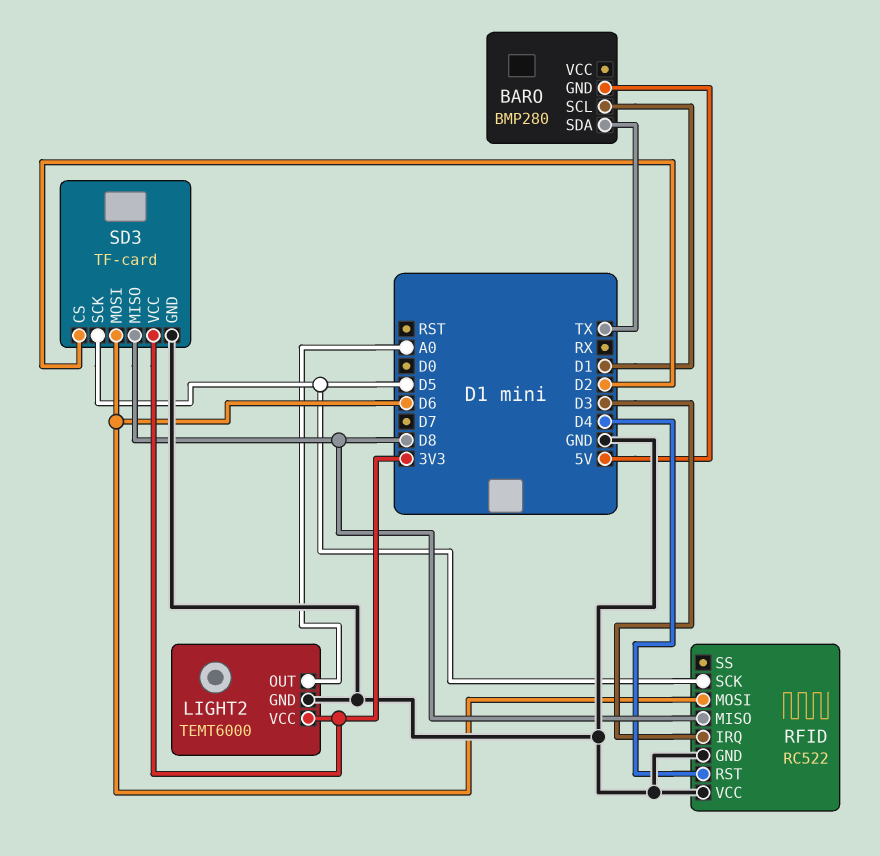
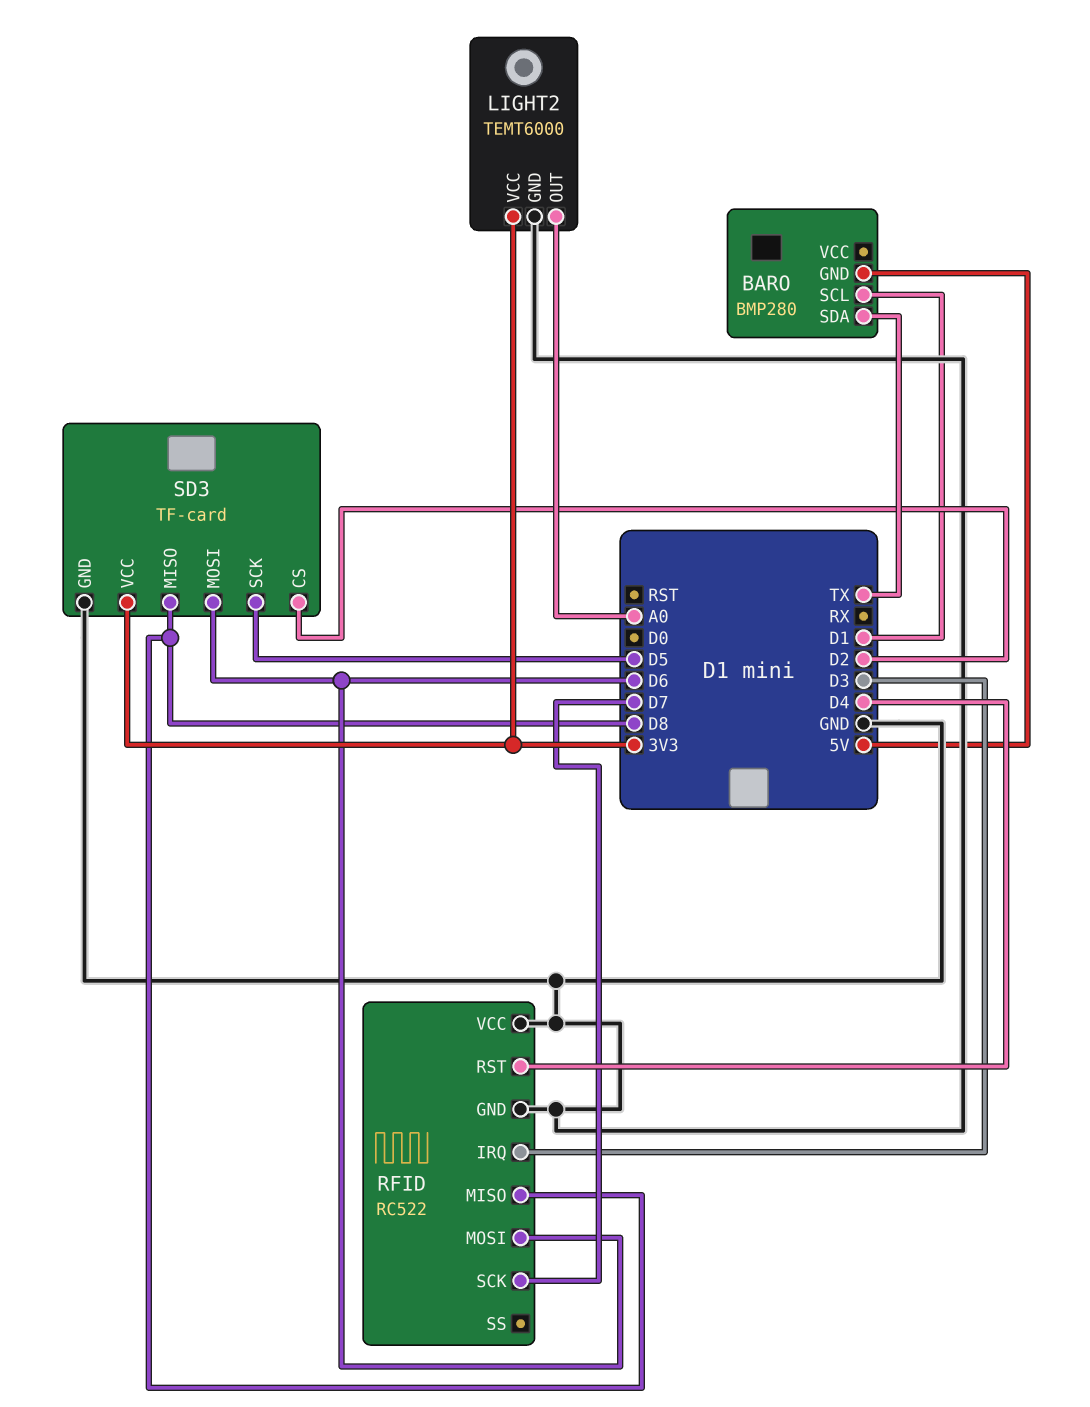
RFID pin SCK: D5 -> D7

